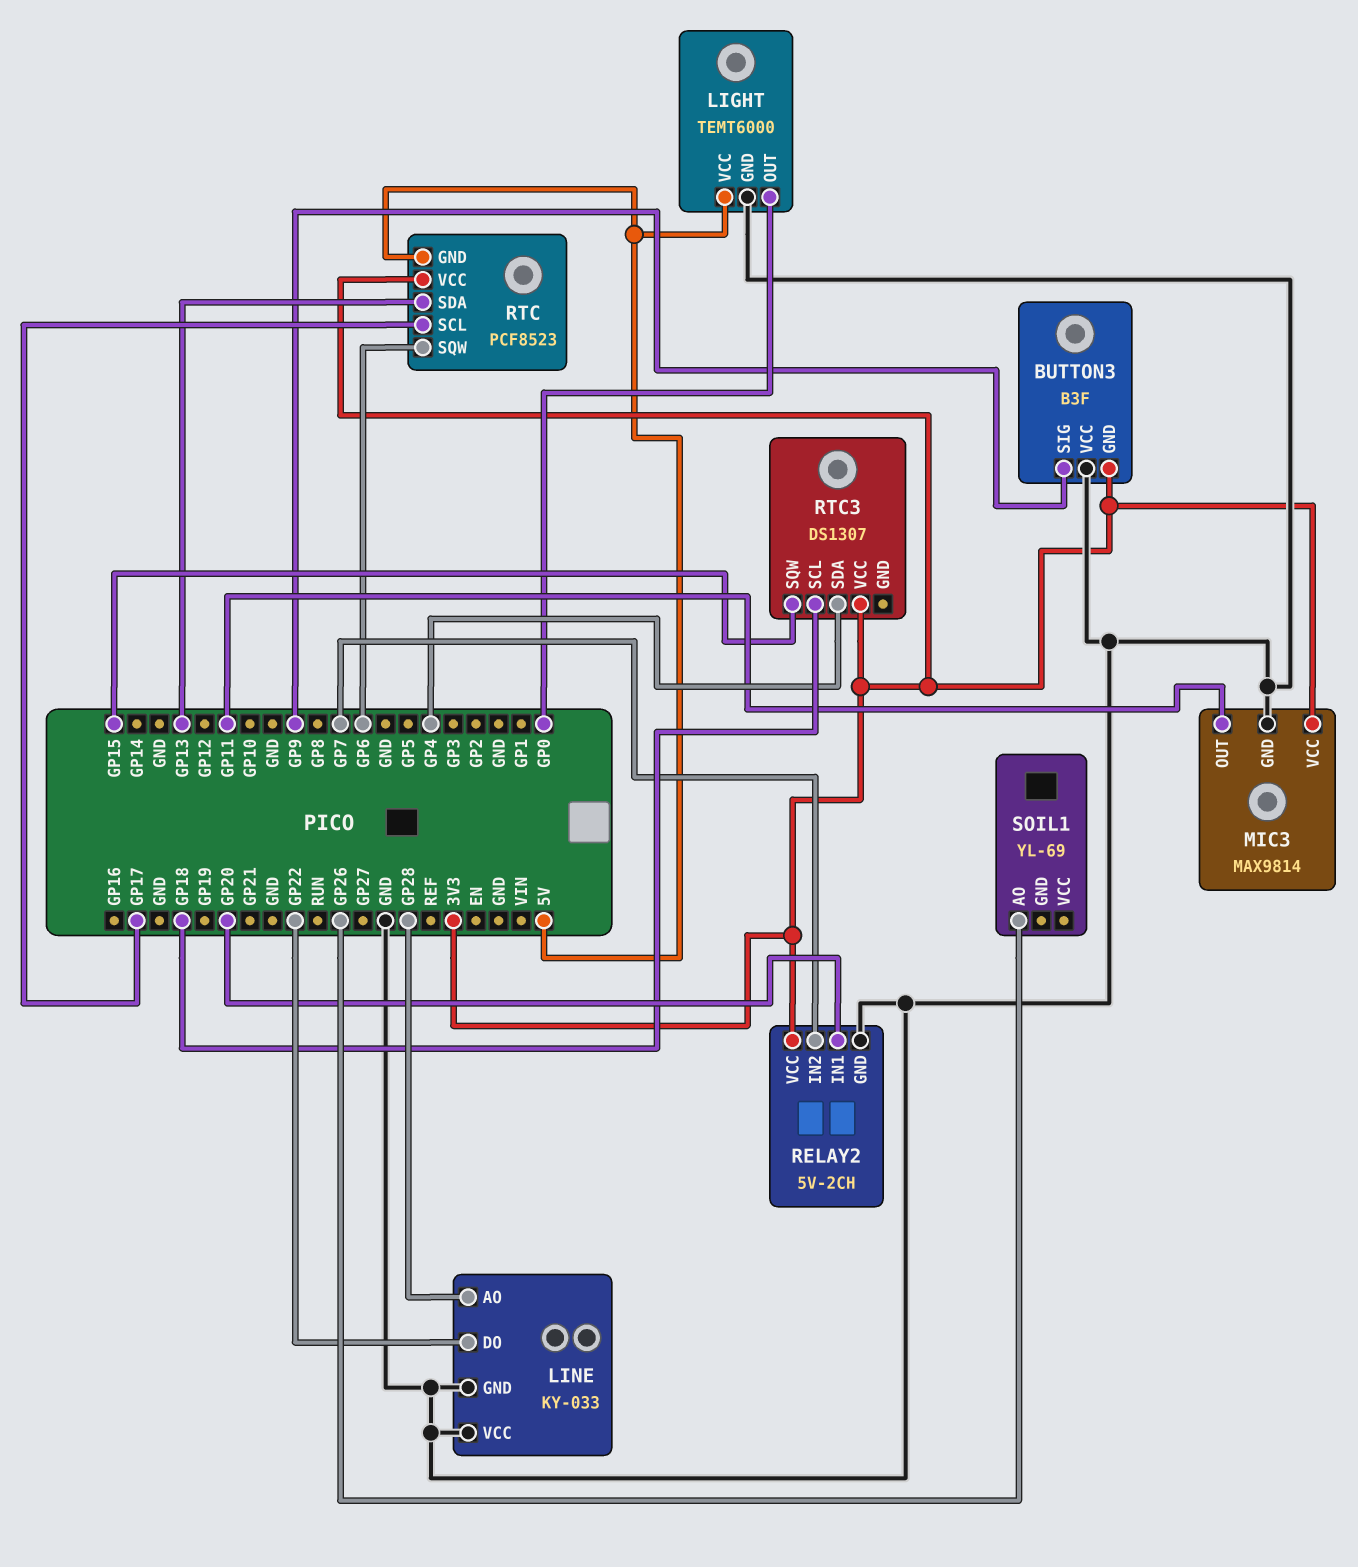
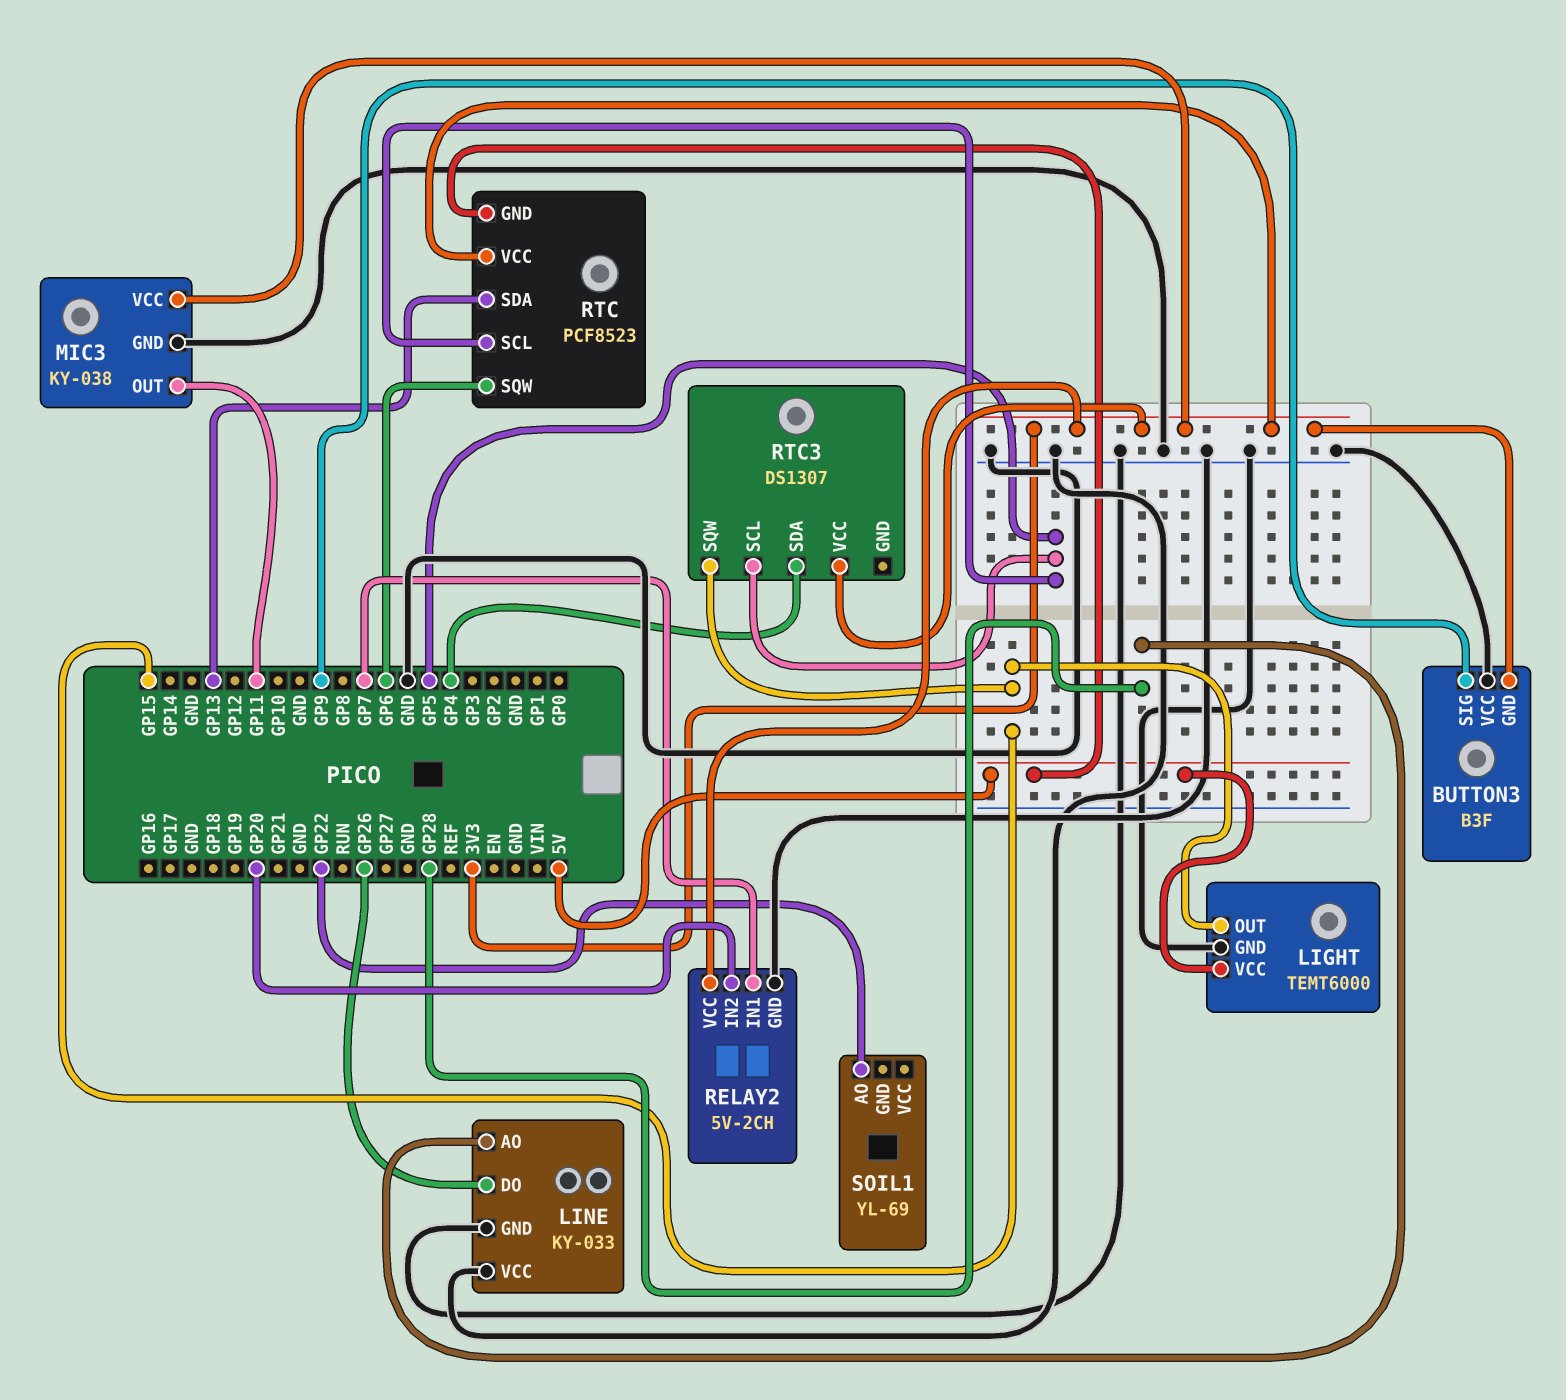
LIGHT pin OUT: GP0 -> GP15
LINE pin DO: GP22 -> GP26
MIC3: MAX9814 -> KY-038
RELAY2 pin IN1: GP20 -> GP7
RELAY2 pin IN2: GP7 -> GP20
RTC pin SCL: GP17 -> GP5
RTC3 pin SCL: GP18 -> GP5
SOIL1 pin AO: GP26 -> GP22

